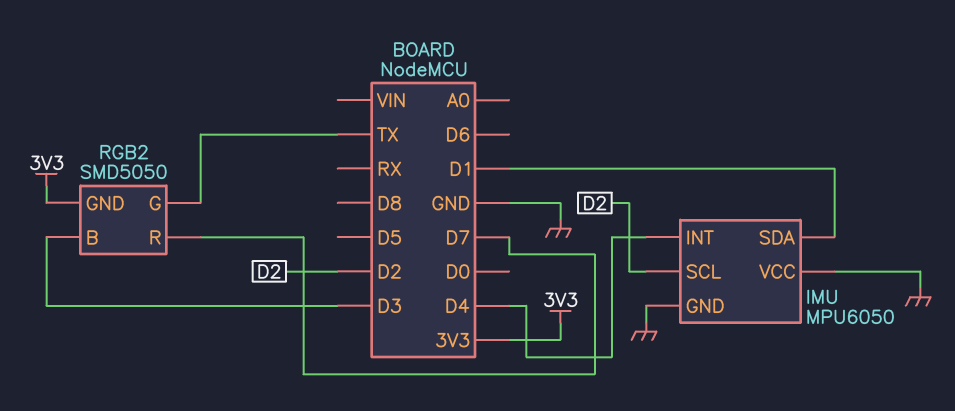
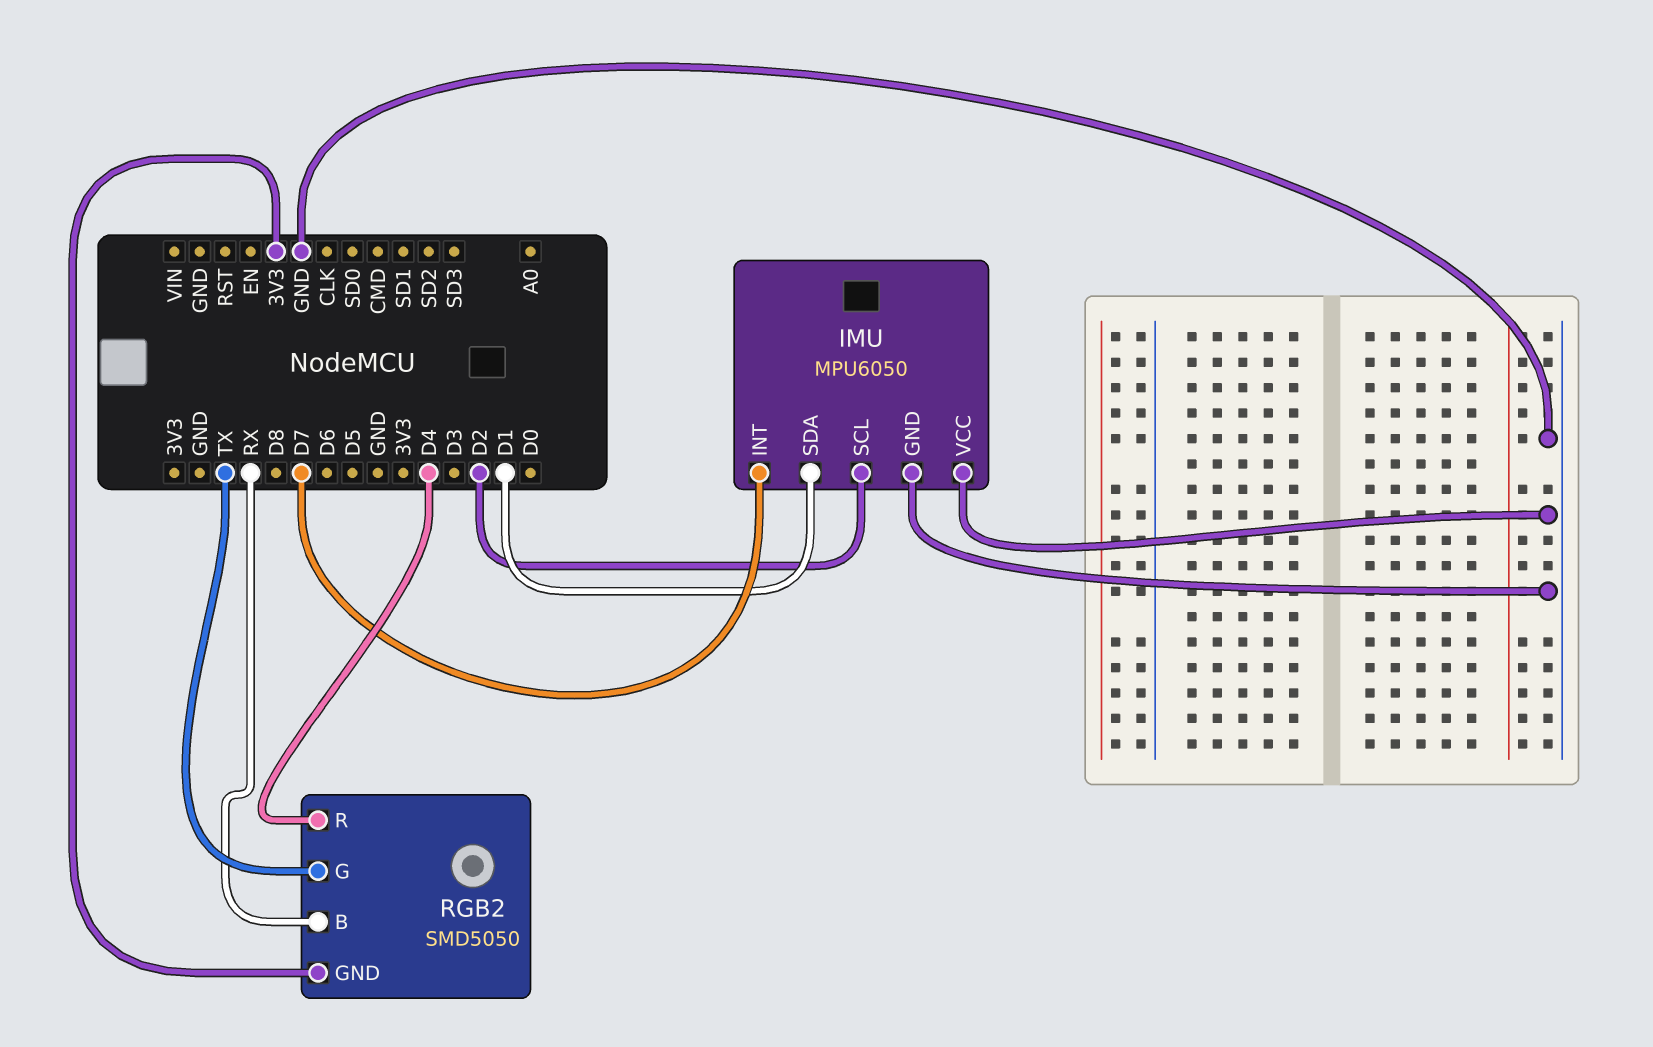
IMU pin INT: D4 -> D7
RGB2 pin B: D3 -> RX
RGB2 pin R: D7 -> D4

